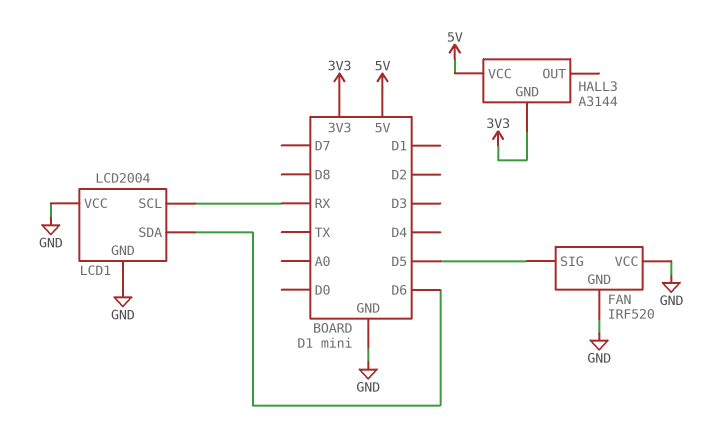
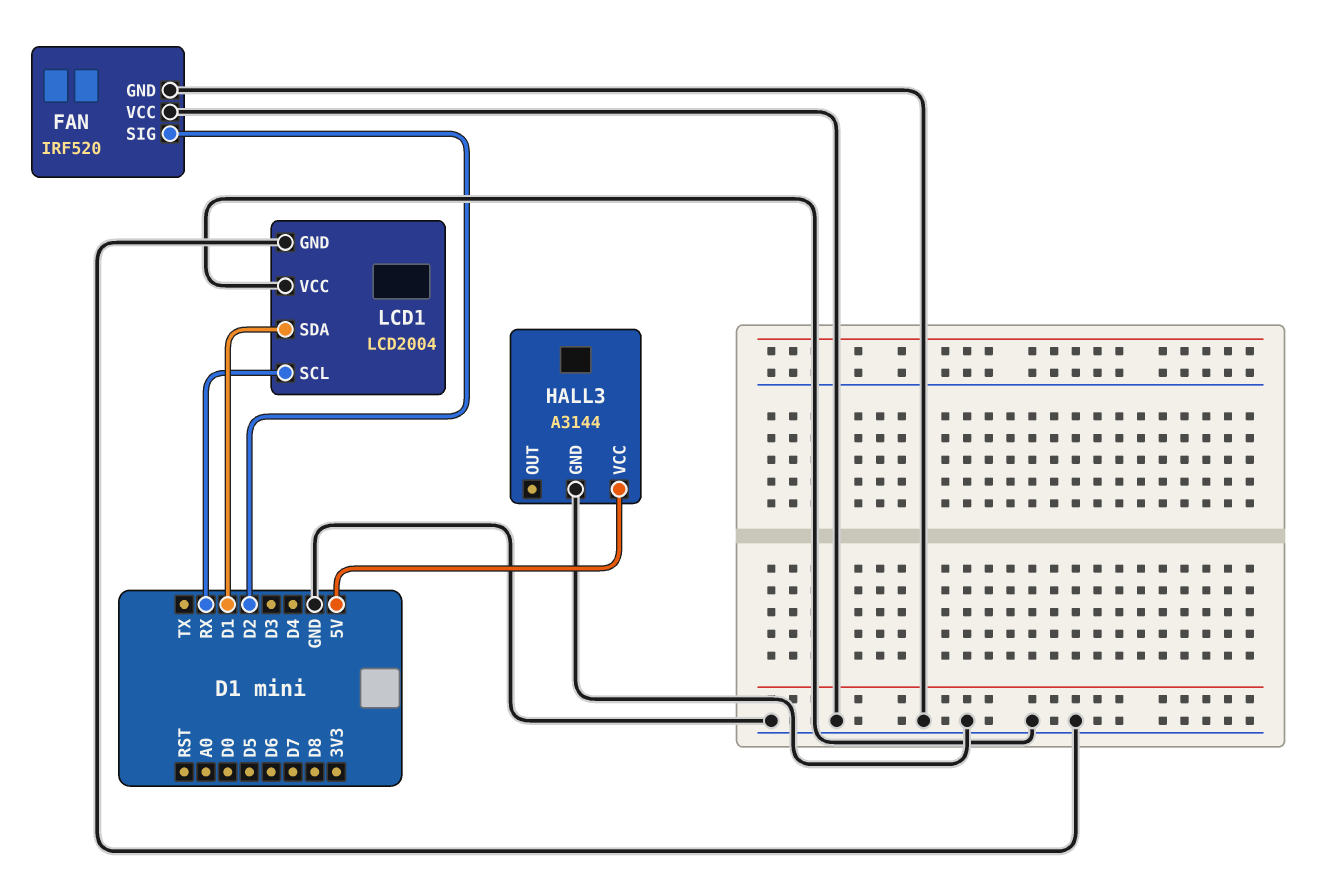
FAN pin SIG: D5 -> D2
HALL3 pin GND: 3V3 -> GND
LCD1 pin SDA: D6 -> D1

